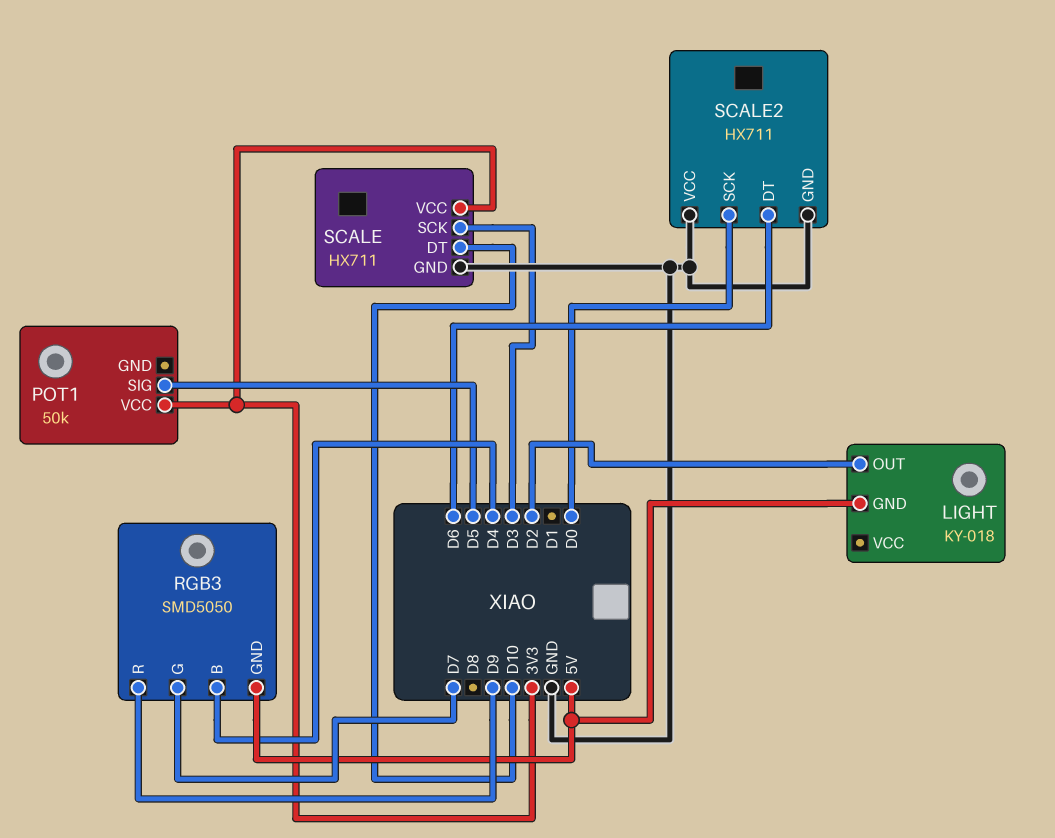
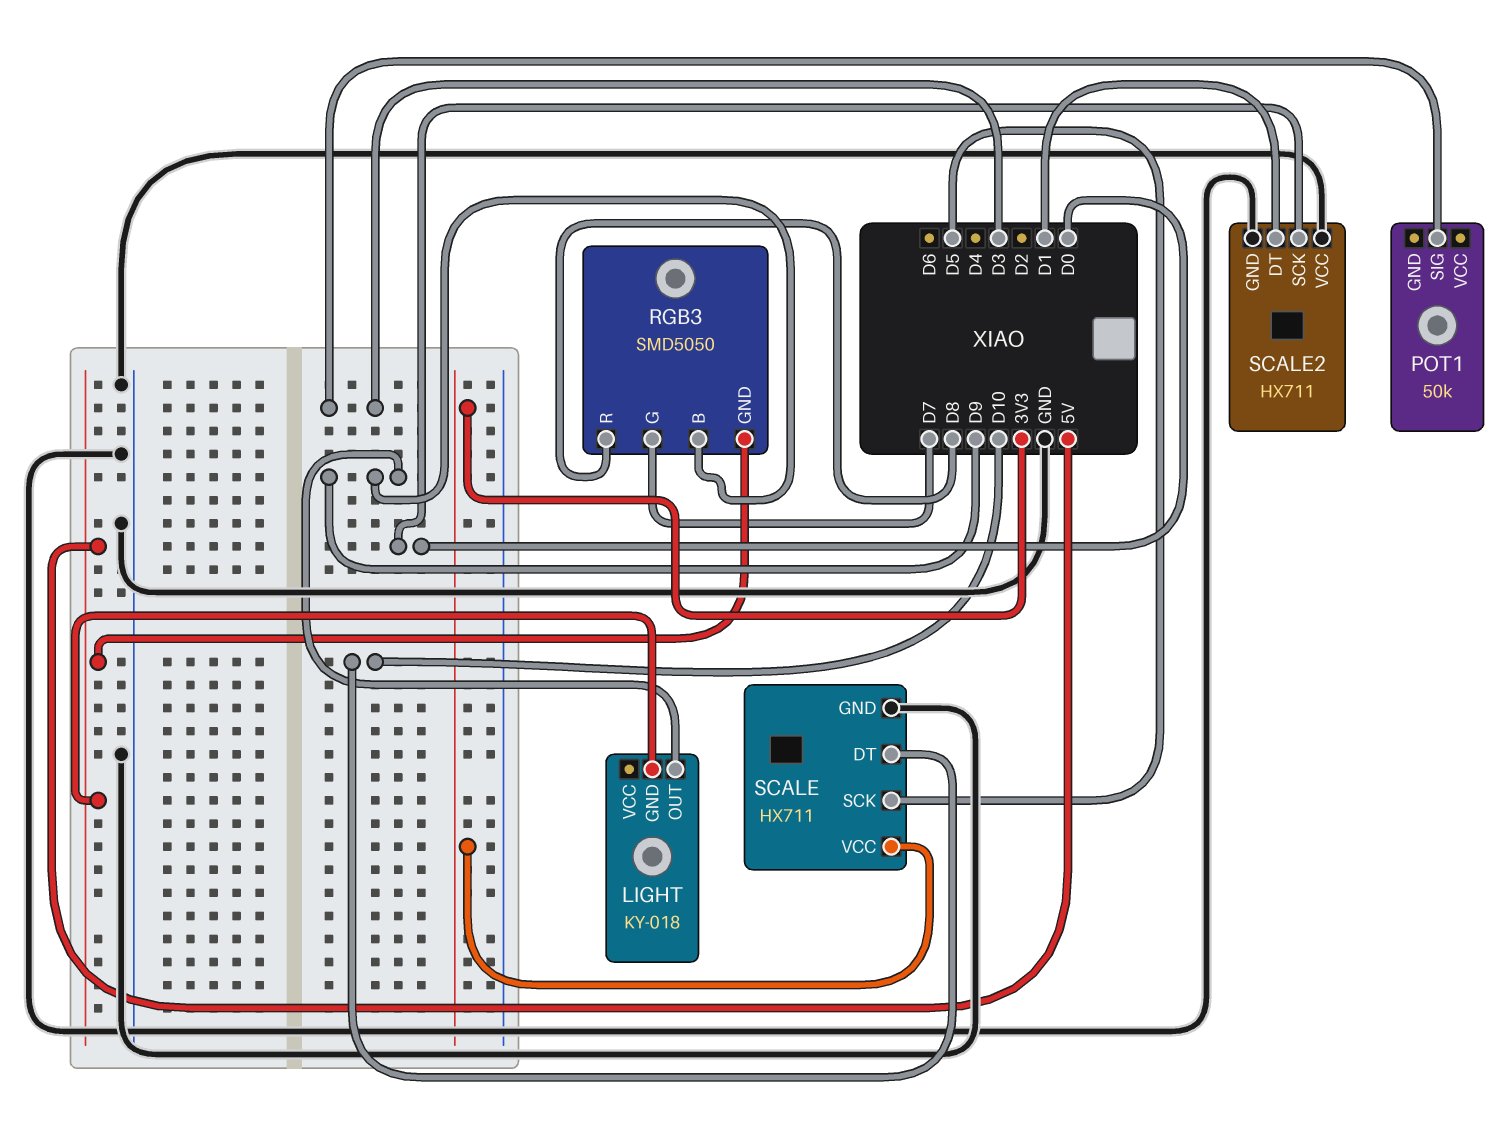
LIGHT pin OUT: D2 -> D9
POT1 pin SIG: D5 -> D3
POT1 pin VCC: 3V3 -> none
RGB3 pin B: D4 -> D9
RGB3 pin R: D9 -> D8
SCALE pin SCK: D3 -> D5
SCALE2 pin DT: D6 -> D1

